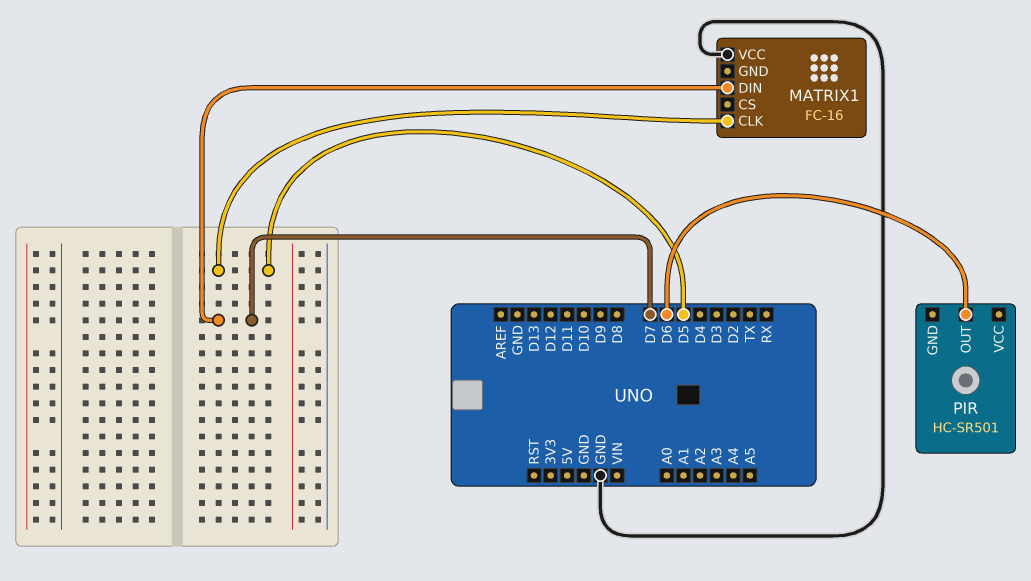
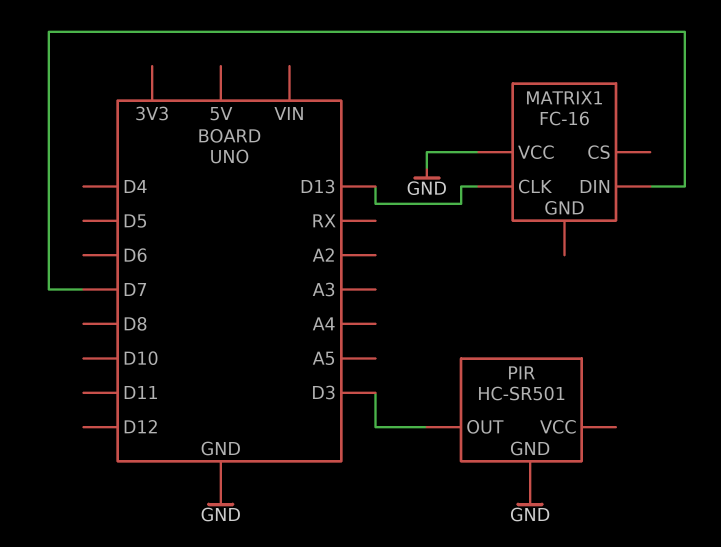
MATRIX1 pin CLK: D5 -> D13
PIR pin GND: none -> GND
PIR pin OUT: D6 -> D3

